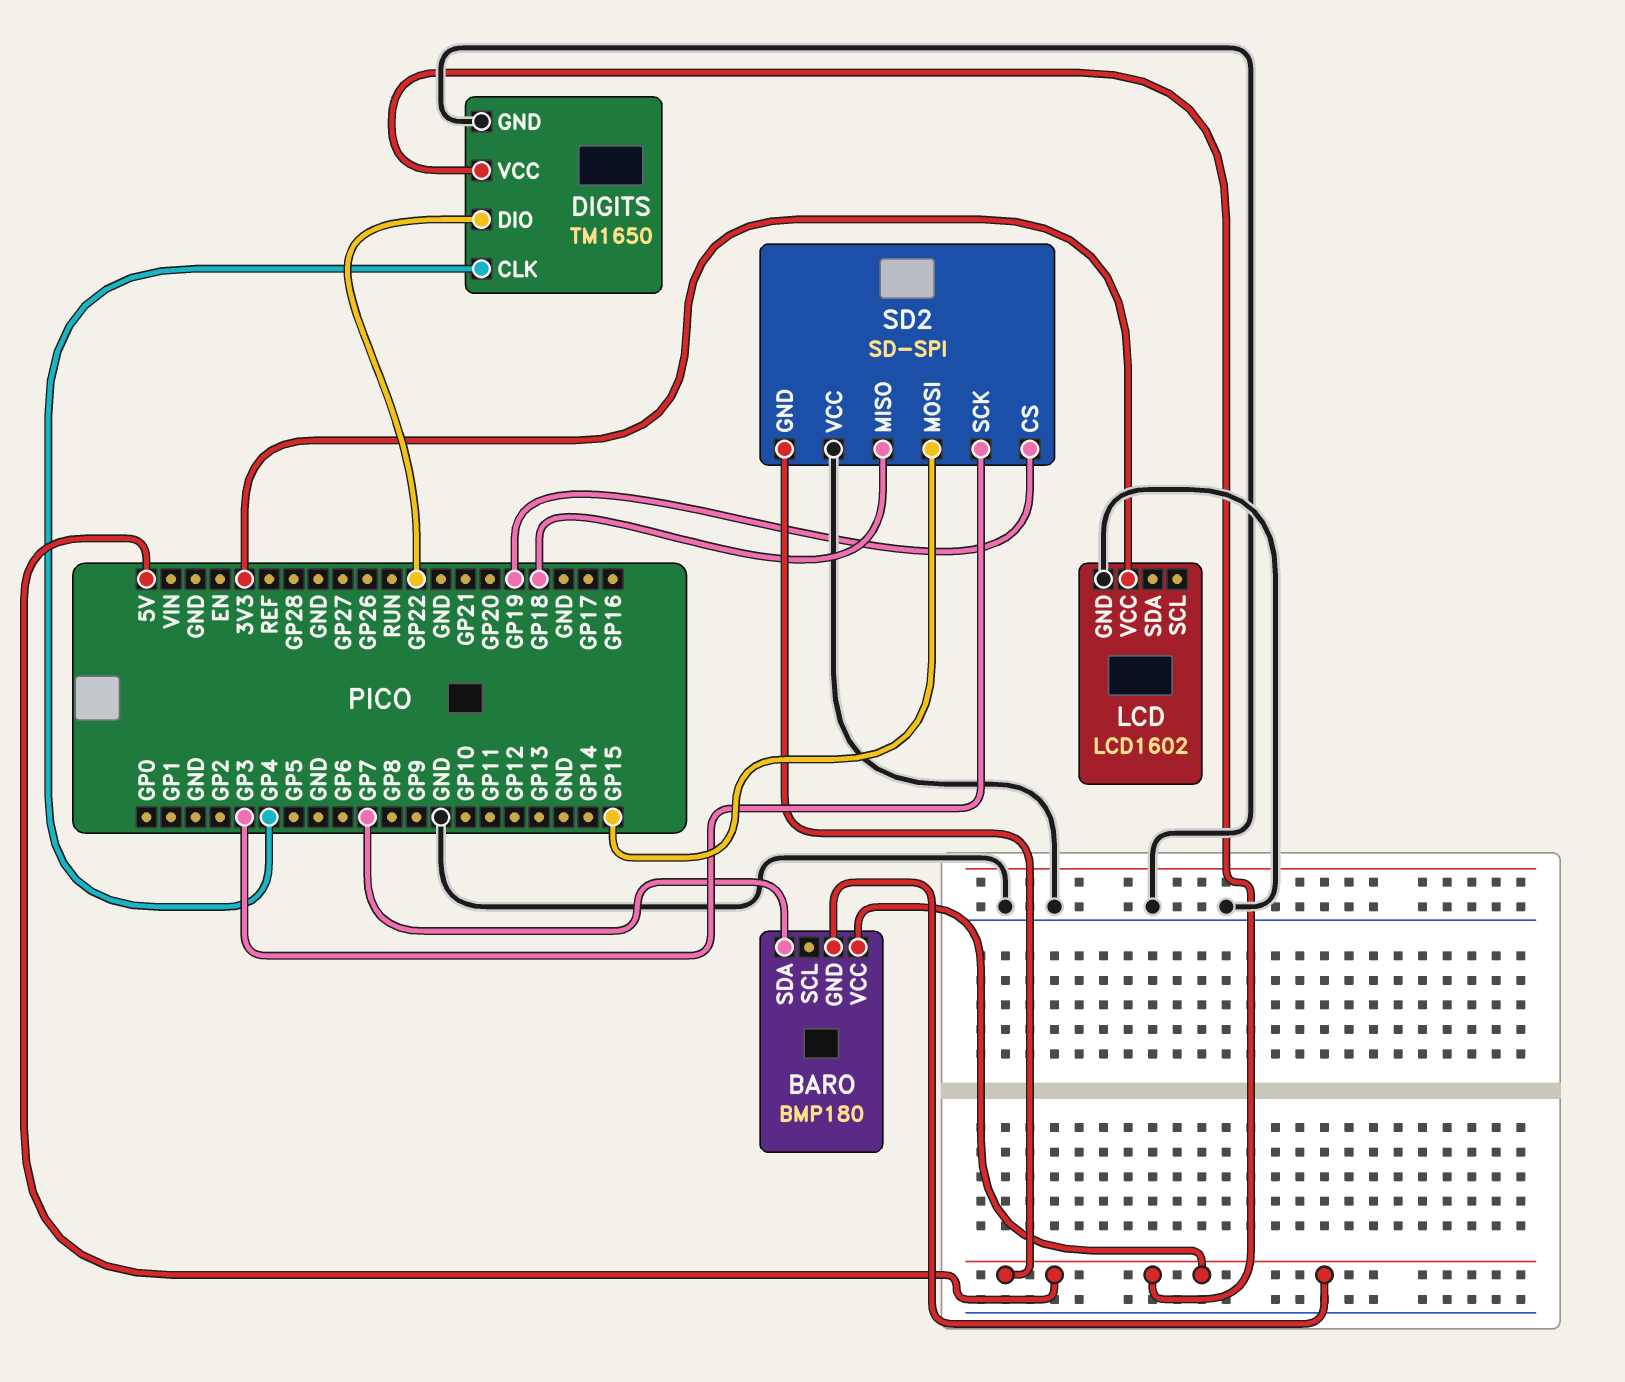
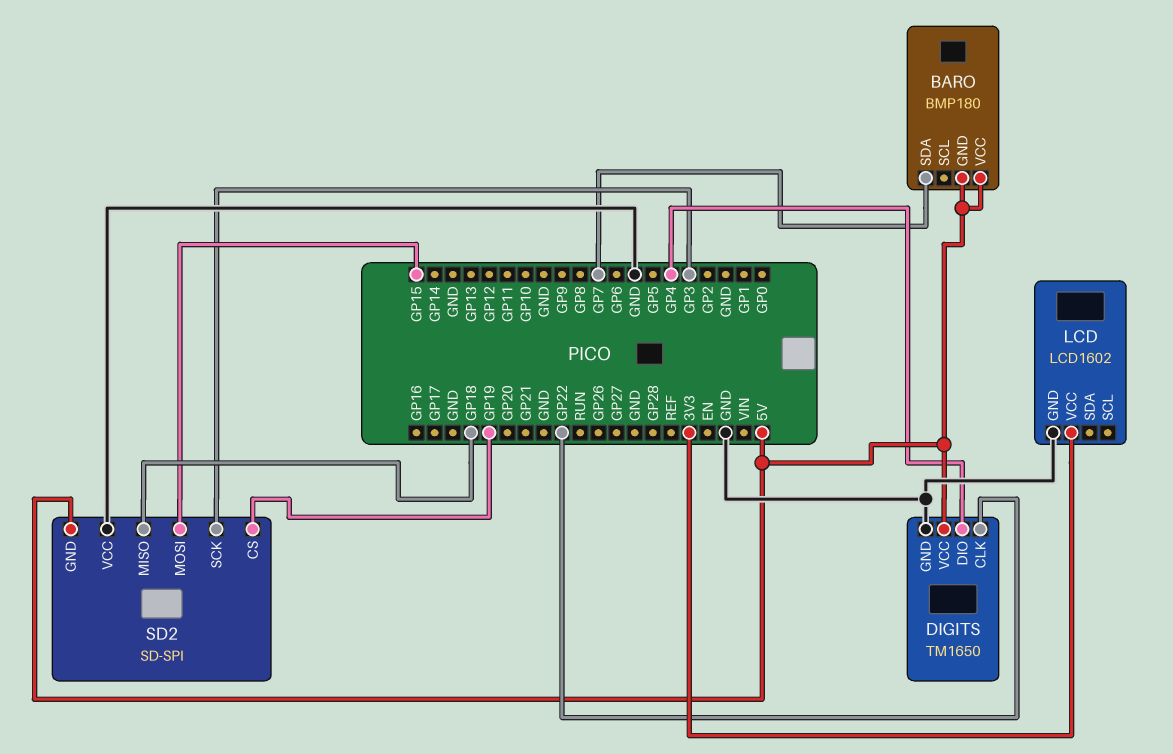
DIGITS pin CLK: GP4 -> GP22
DIGITS pin DIO: GP22 -> GP4

